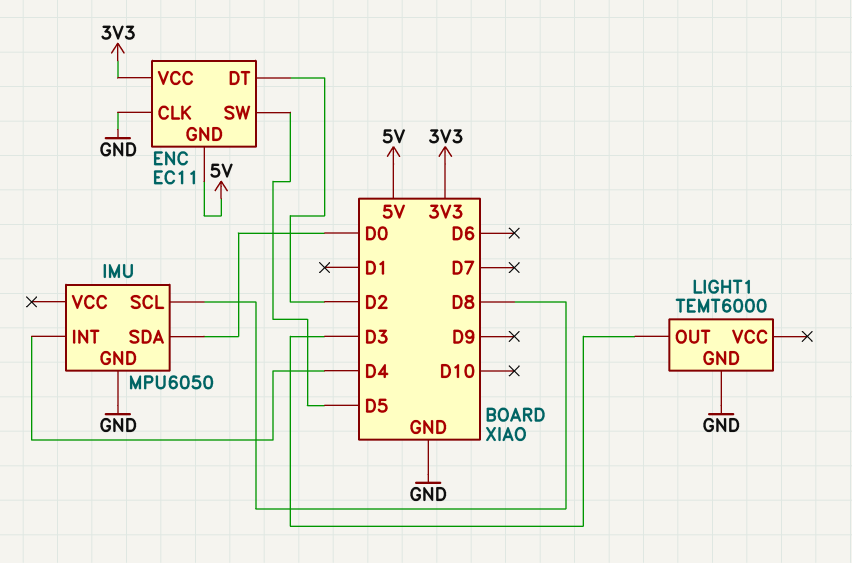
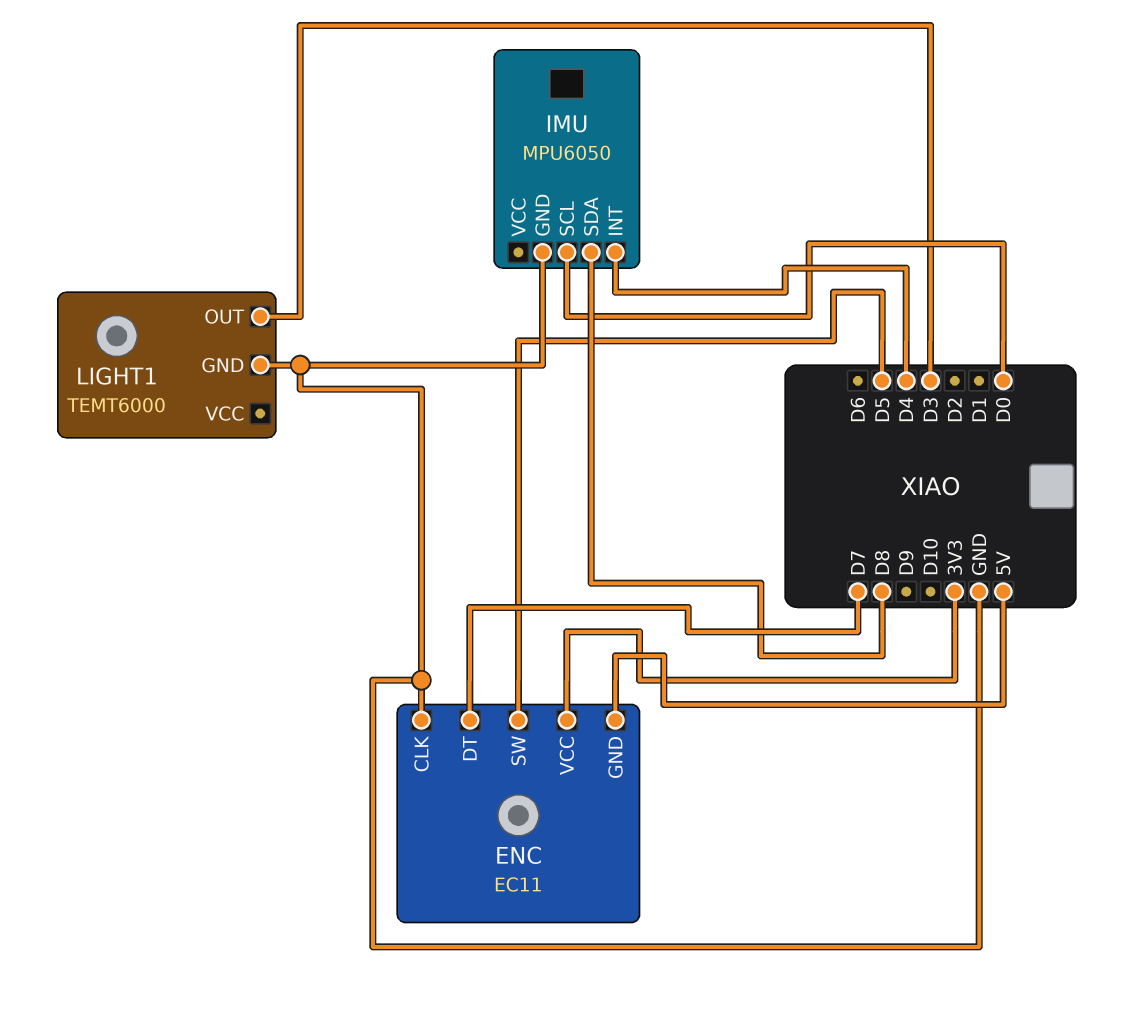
ENC pin DT: D2 -> D7
IMU pin SCL: D8 -> D0
IMU pin SDA: D0 -> D8

